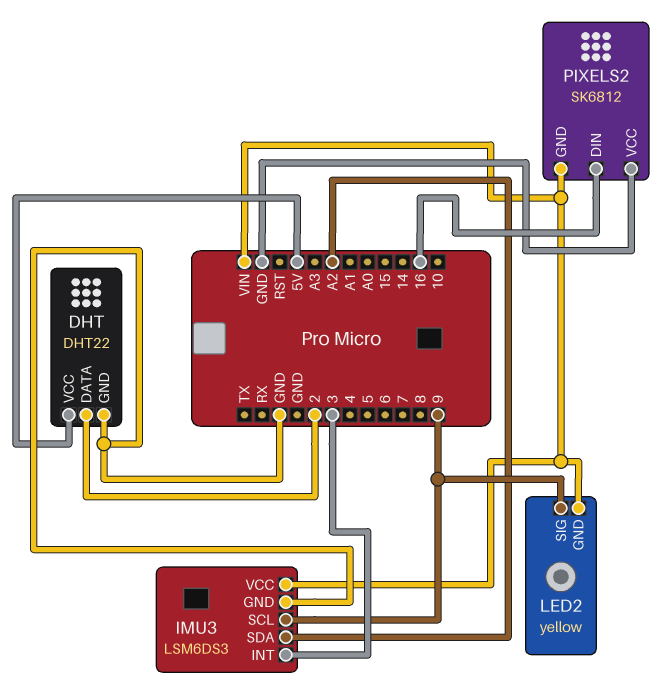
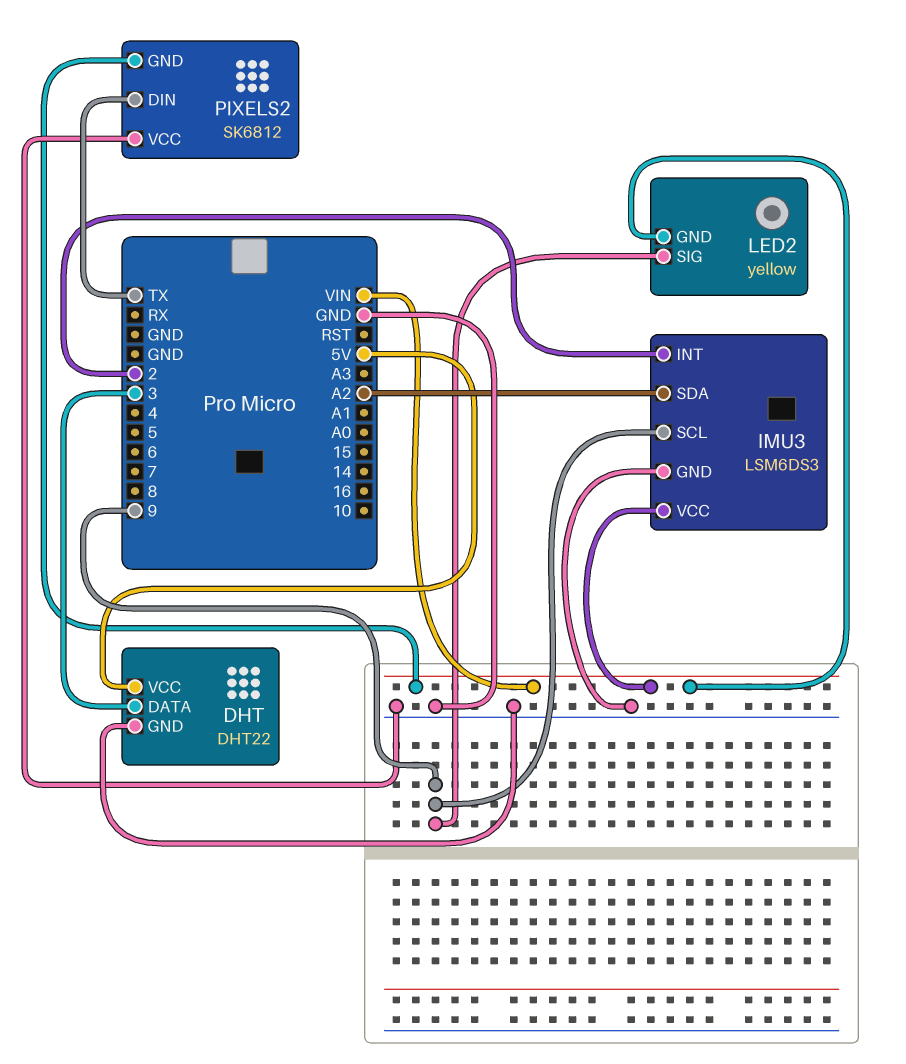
DHT pin DATA: 2 -> 3
IMU3 pin INT: 3 -> 2
PIXELS2 pin DIN: 16 -> TX

